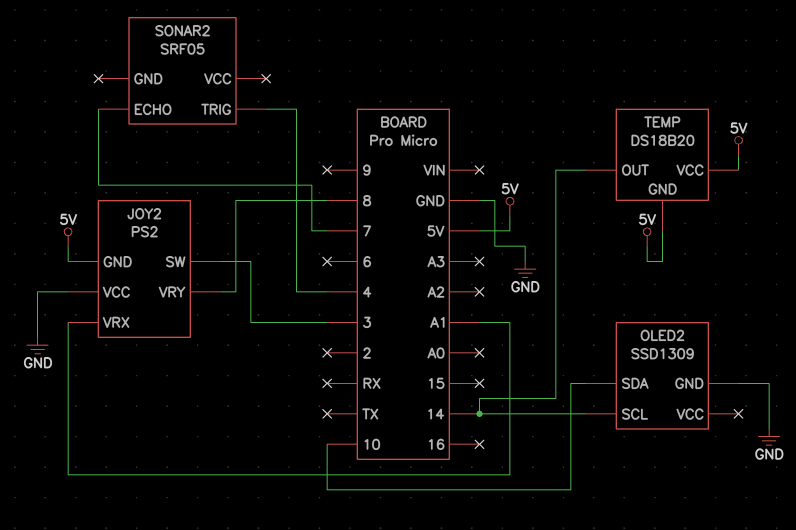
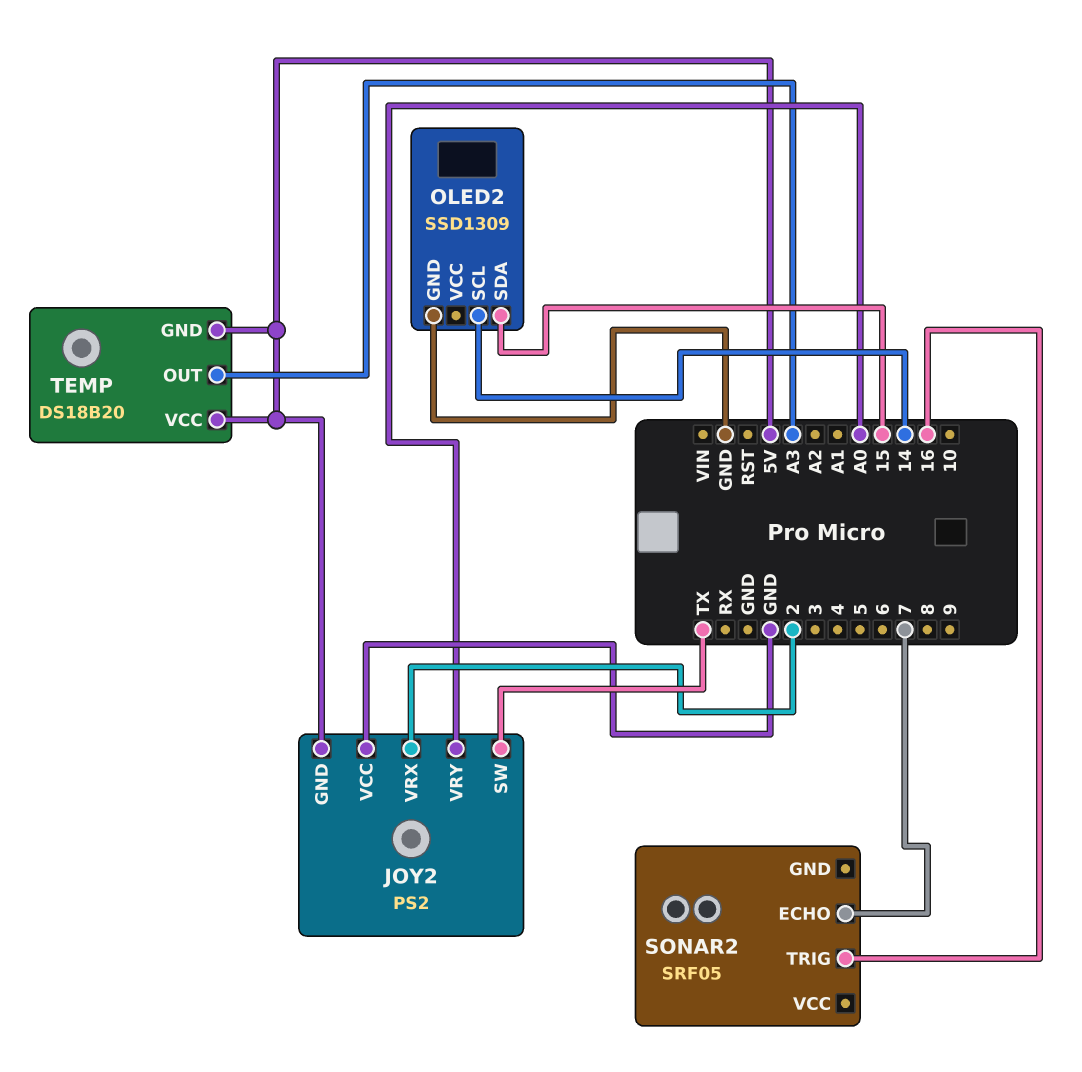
JOY2 pin SW: 3 -> TX
JOY2 pin VRX: A1 -> 2
JOY2 pin VRY: 8 -> A0
OLED2 pin SDA: 10 -> 15
SONAR2 pin TRIG: 4 -> 16
TEMP pin OUT: 14 -> A3

